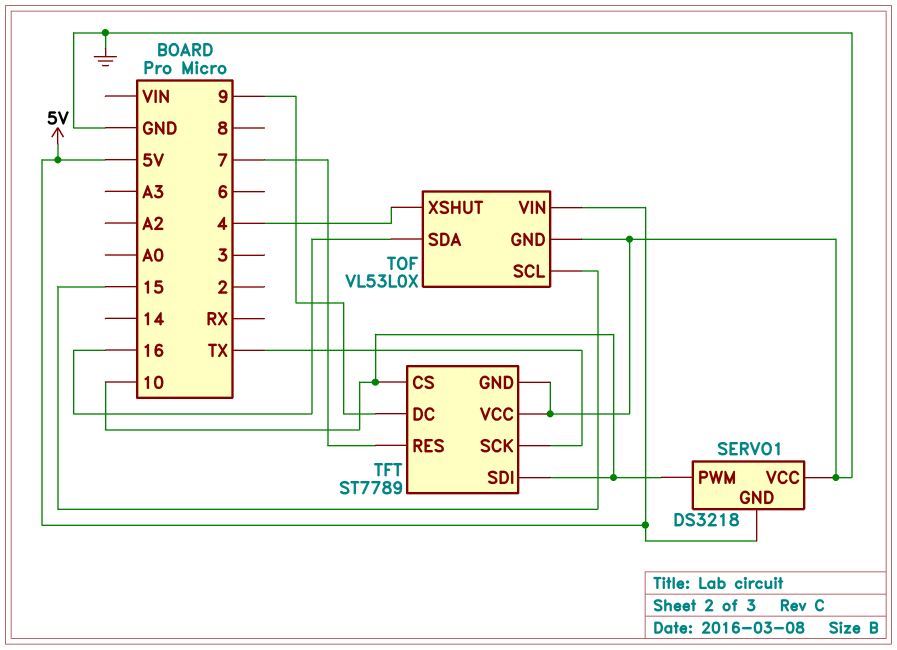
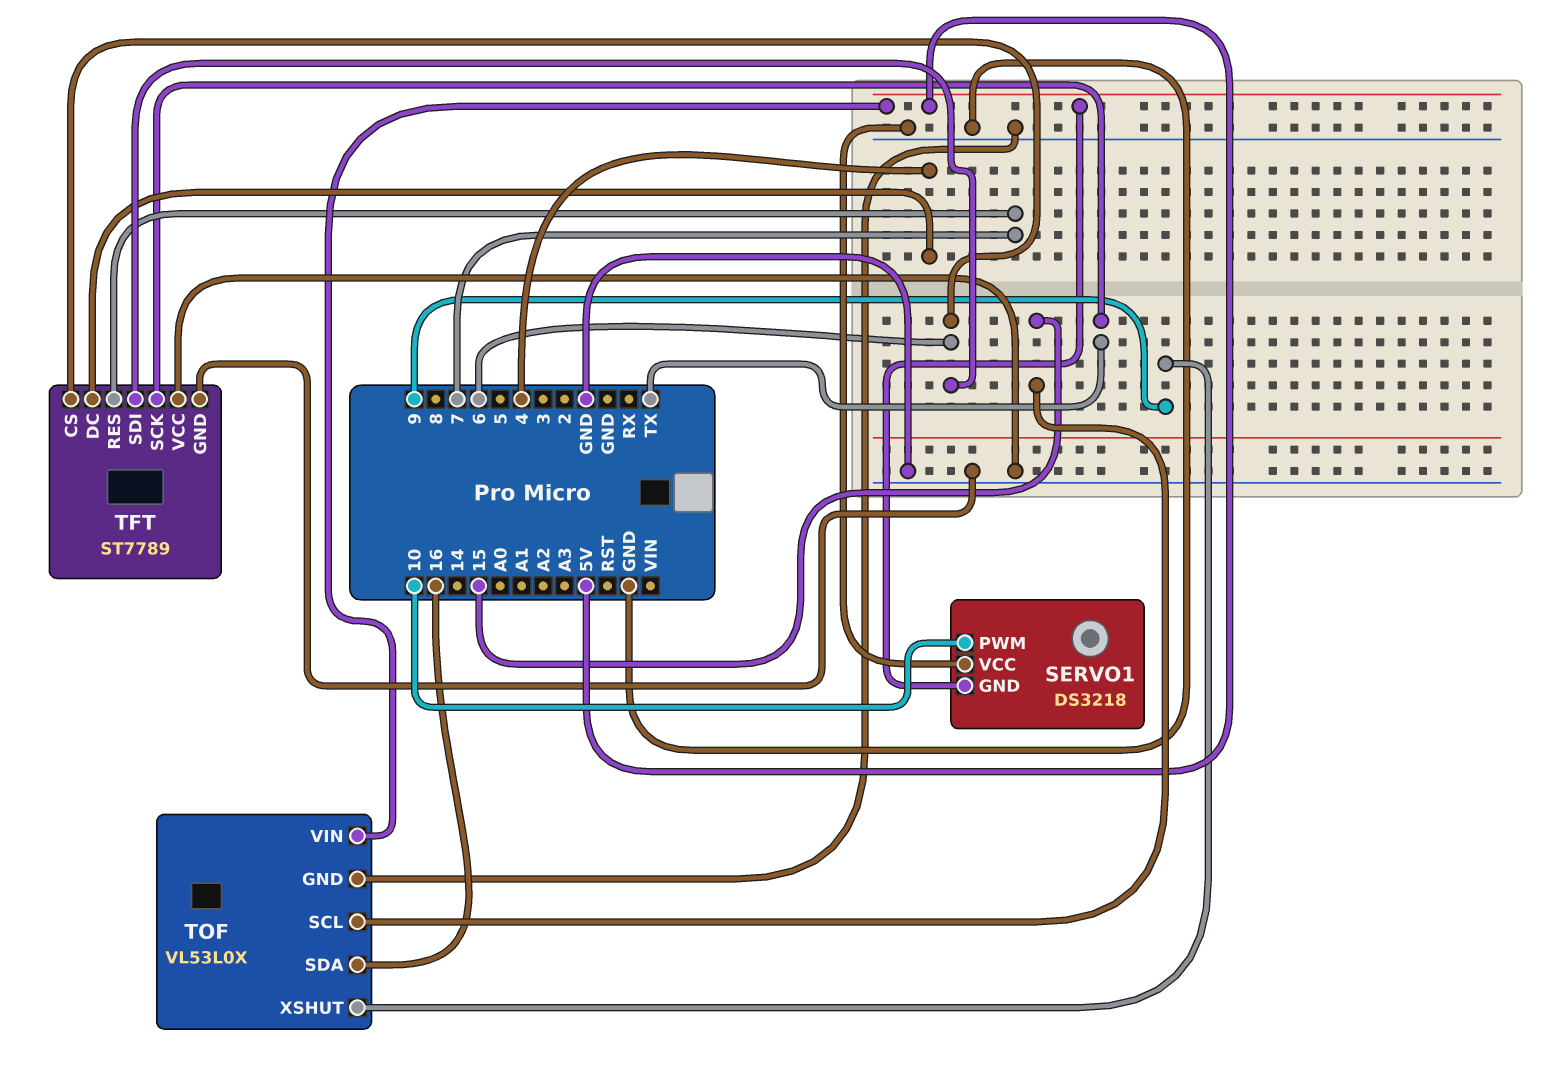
TFT pin CS: 10 -> 6
TFT pin DC: 9 -> 4
TFT pin SDI: 10 -> 6
TOF pin XSHUT: 4 -> 9

